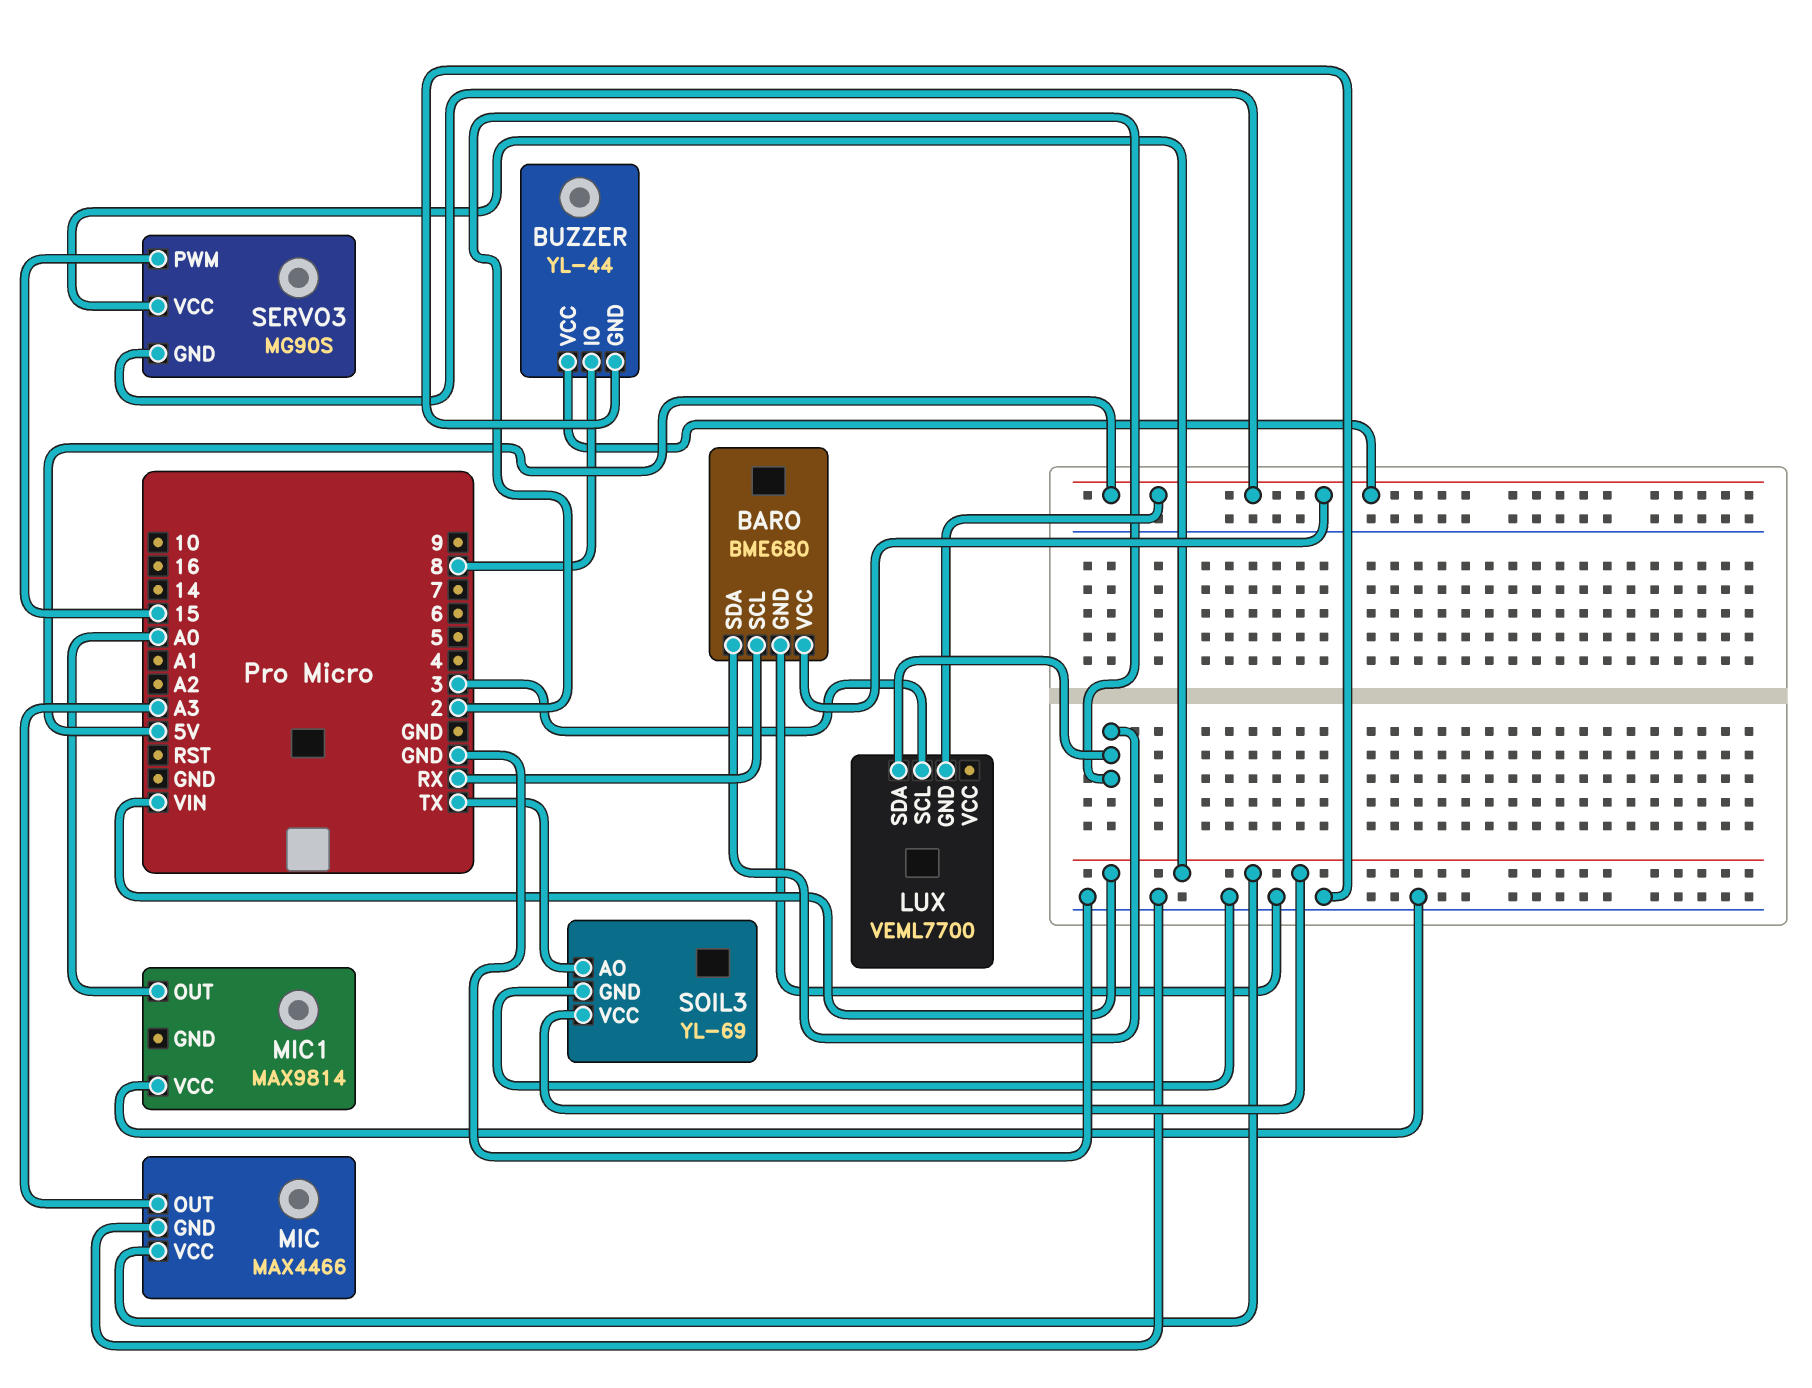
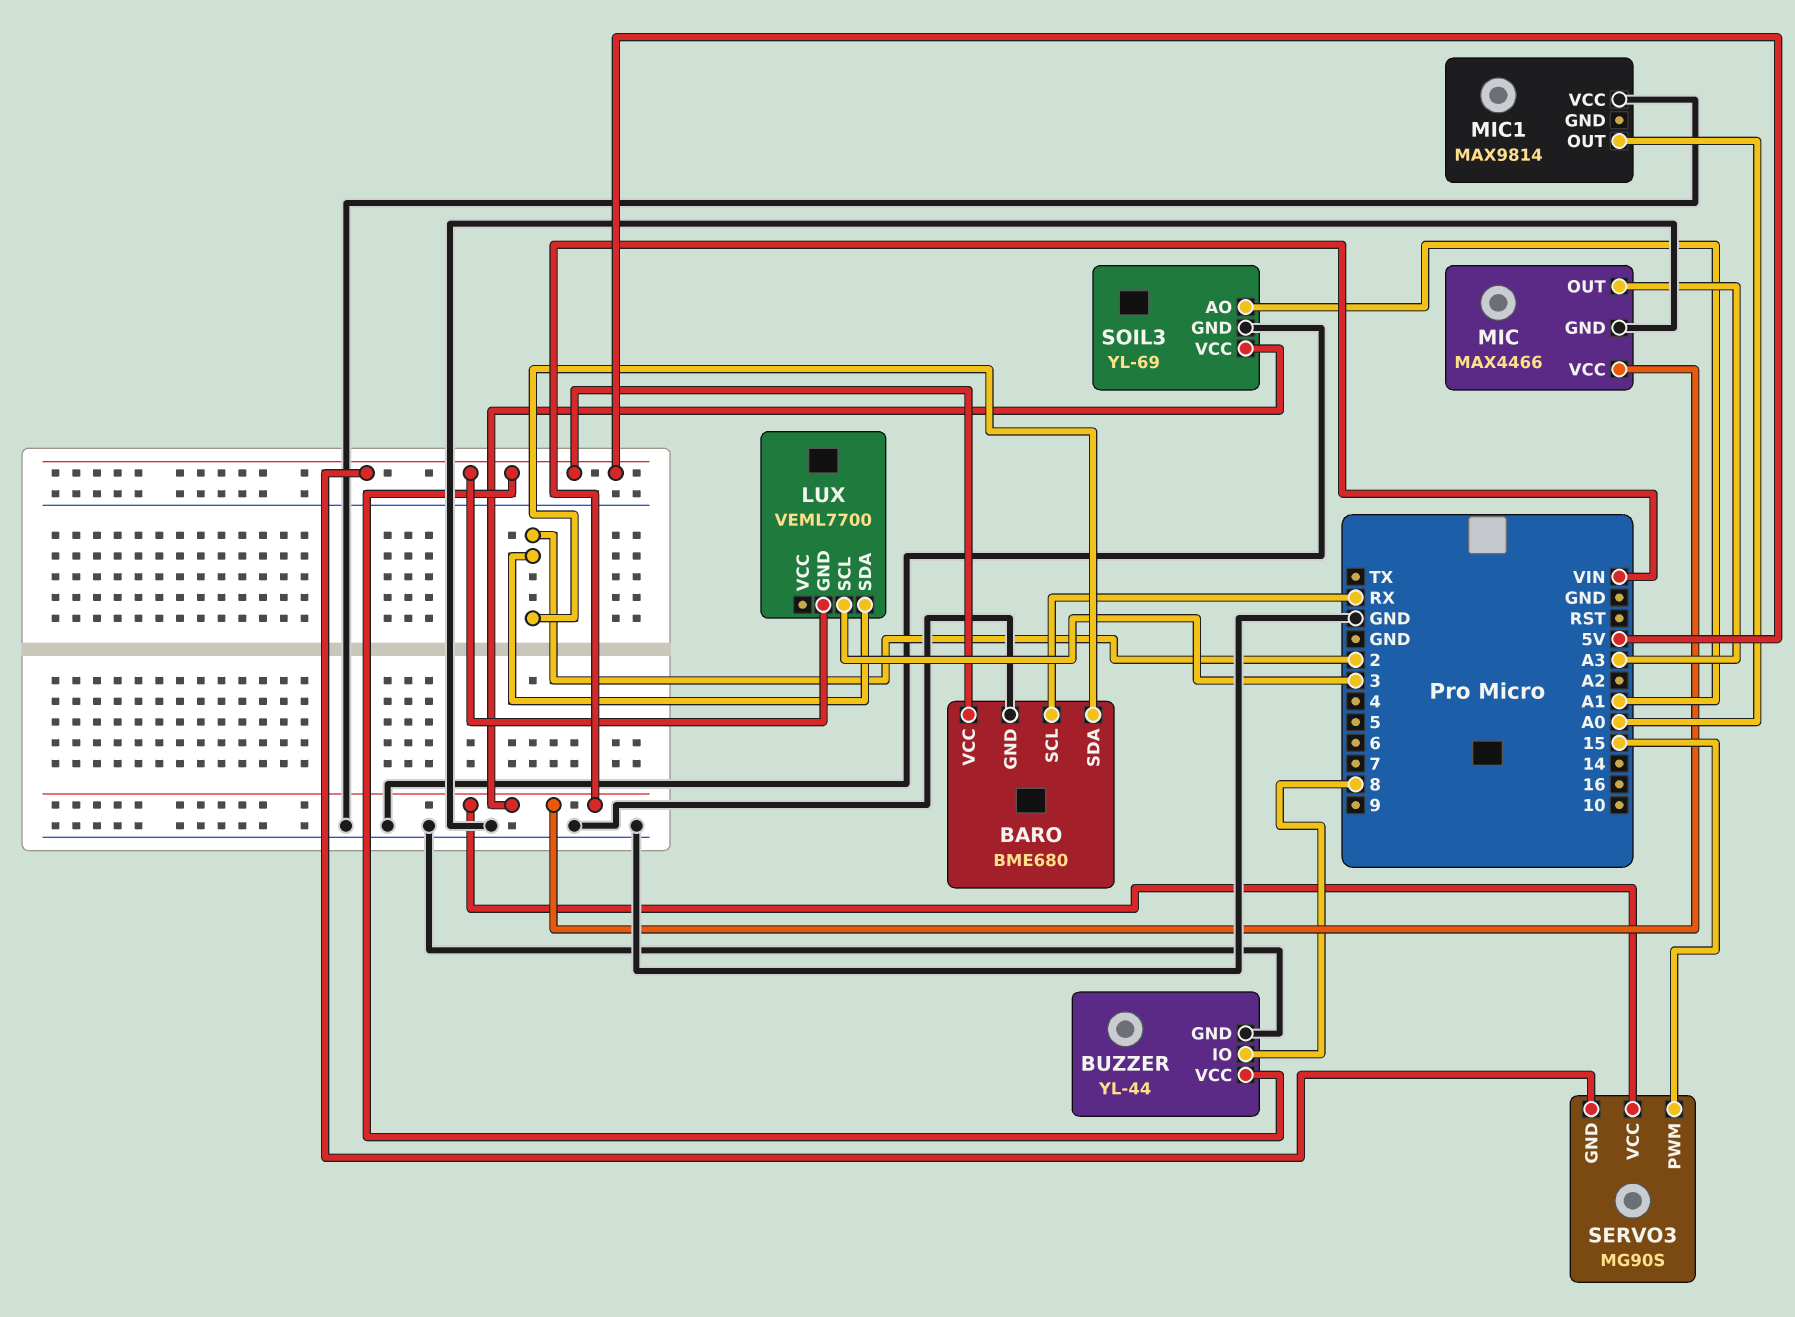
SOIL3 pin AO: TX -> A1

